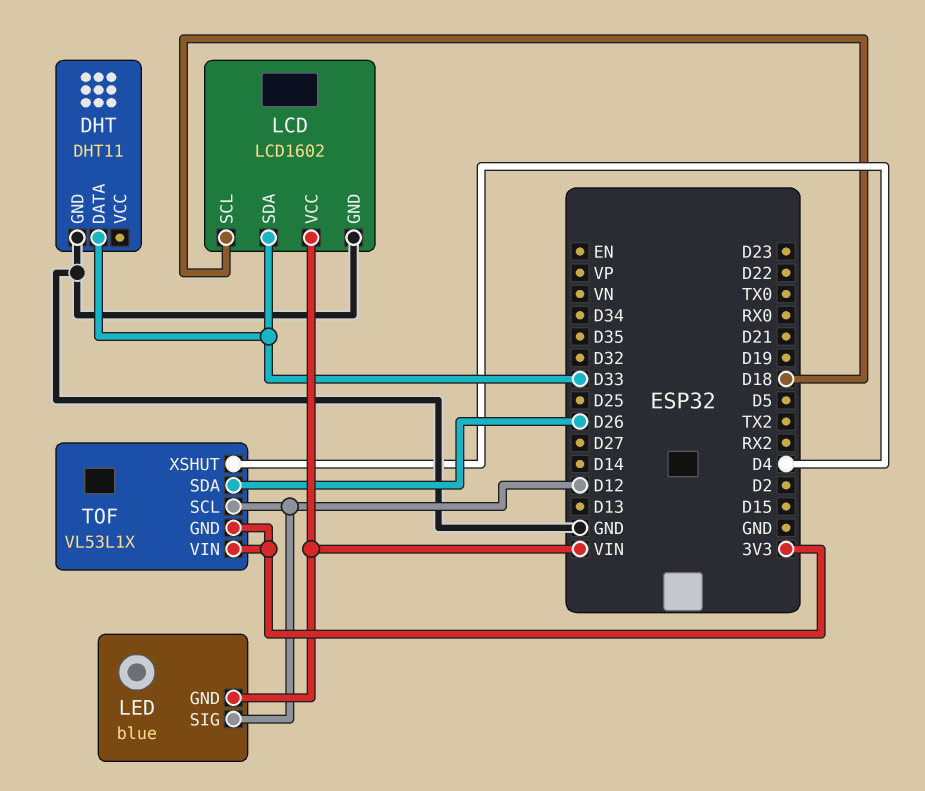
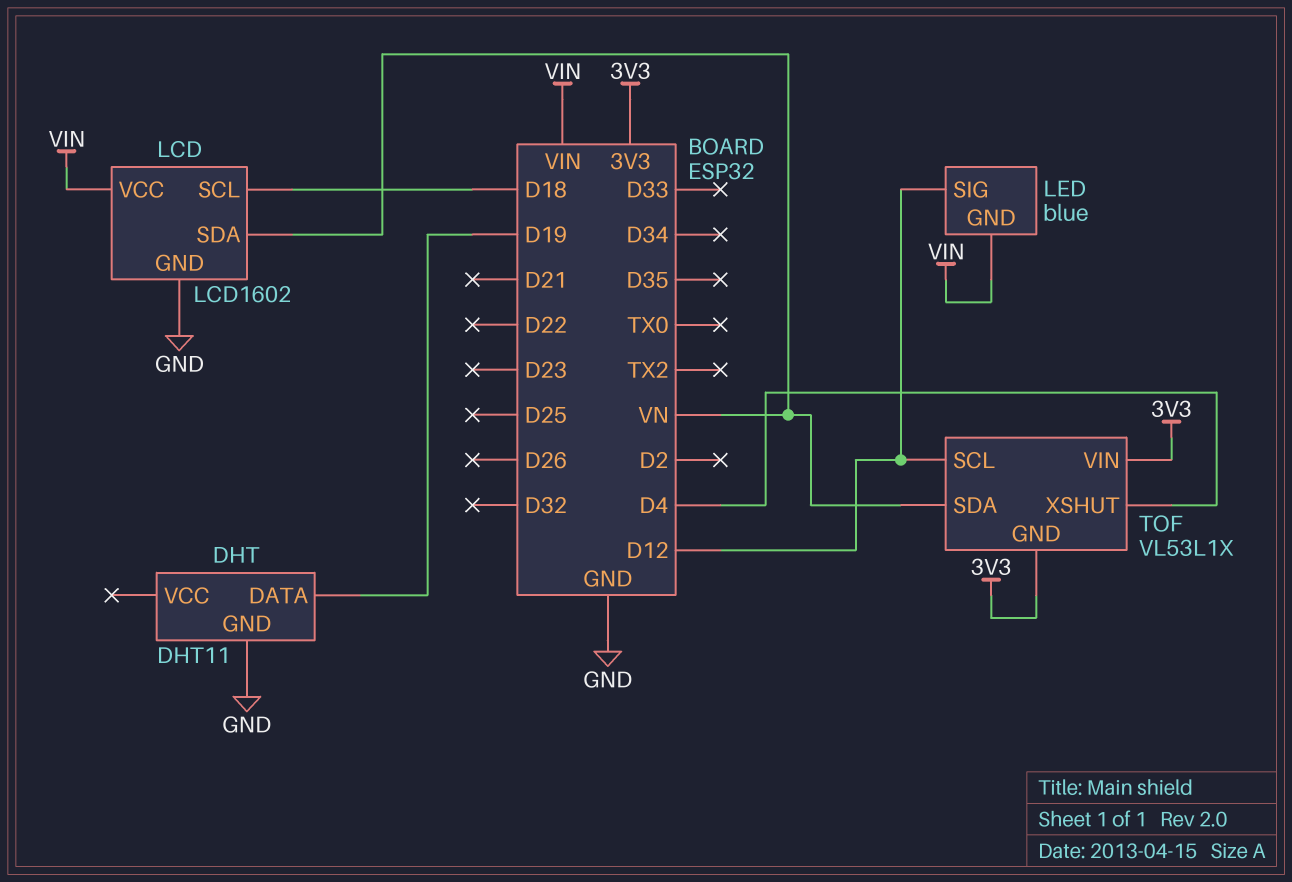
DHT pin DATA: D33 -> D19
LCD pin SDA: D33 -> VN
TOF pin SDA: D26 -> VN

